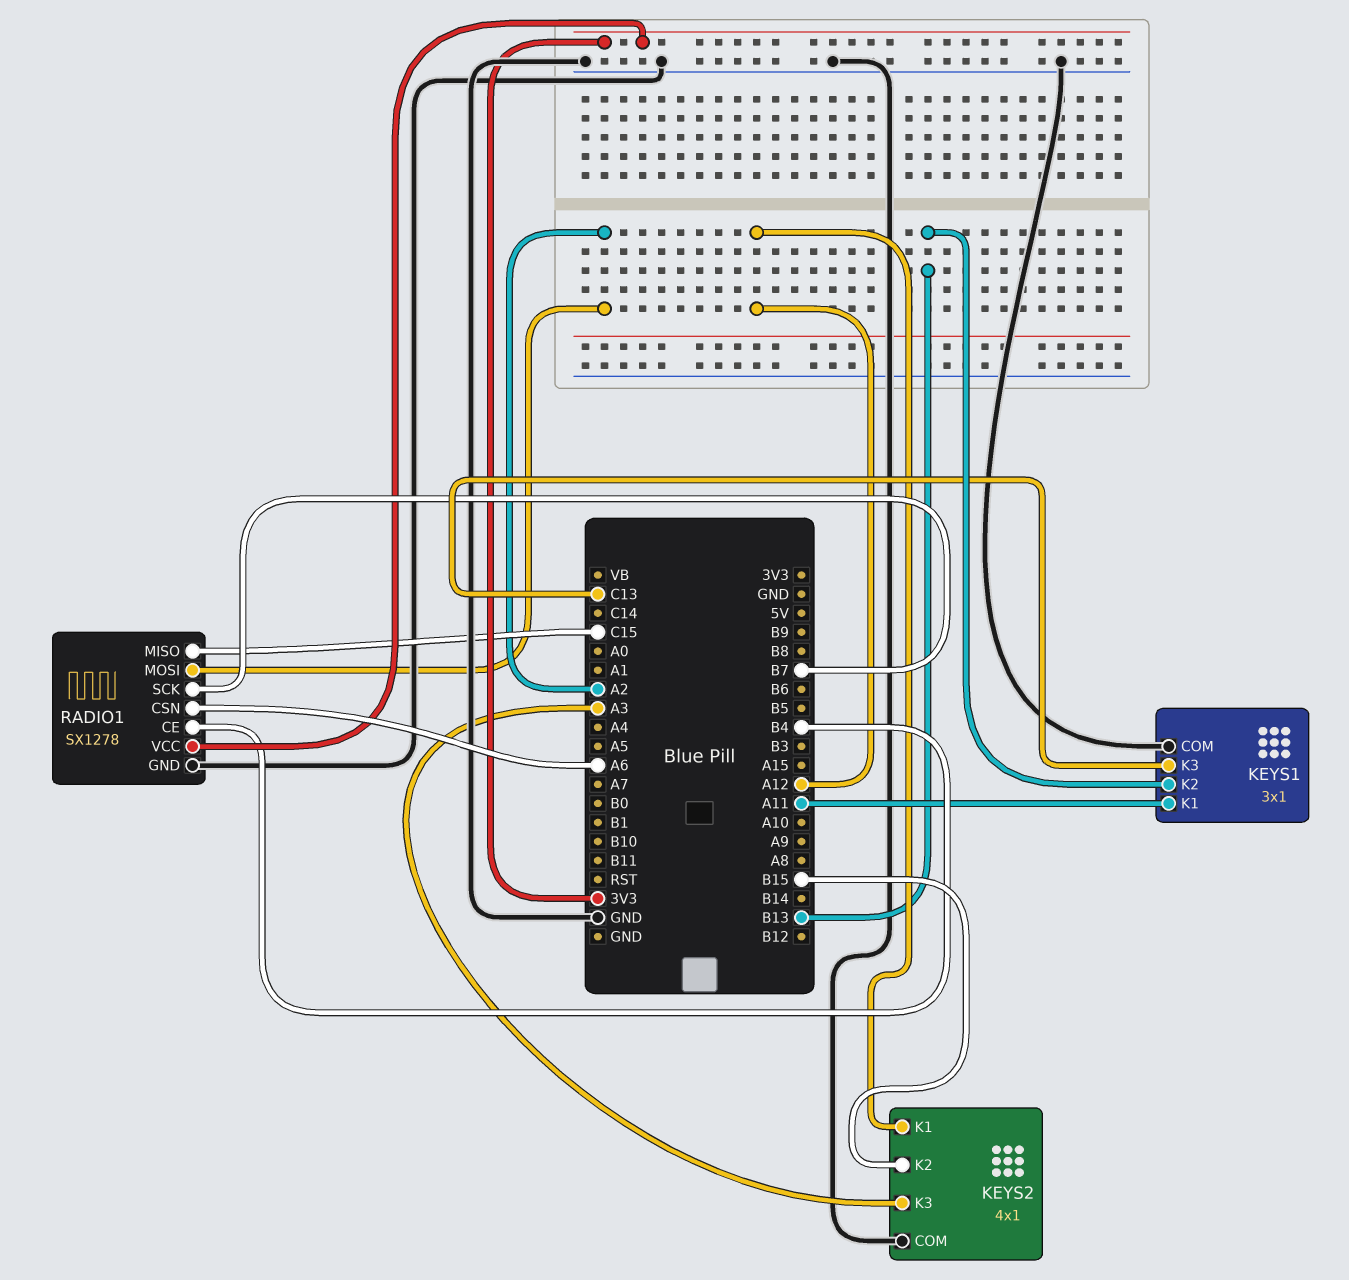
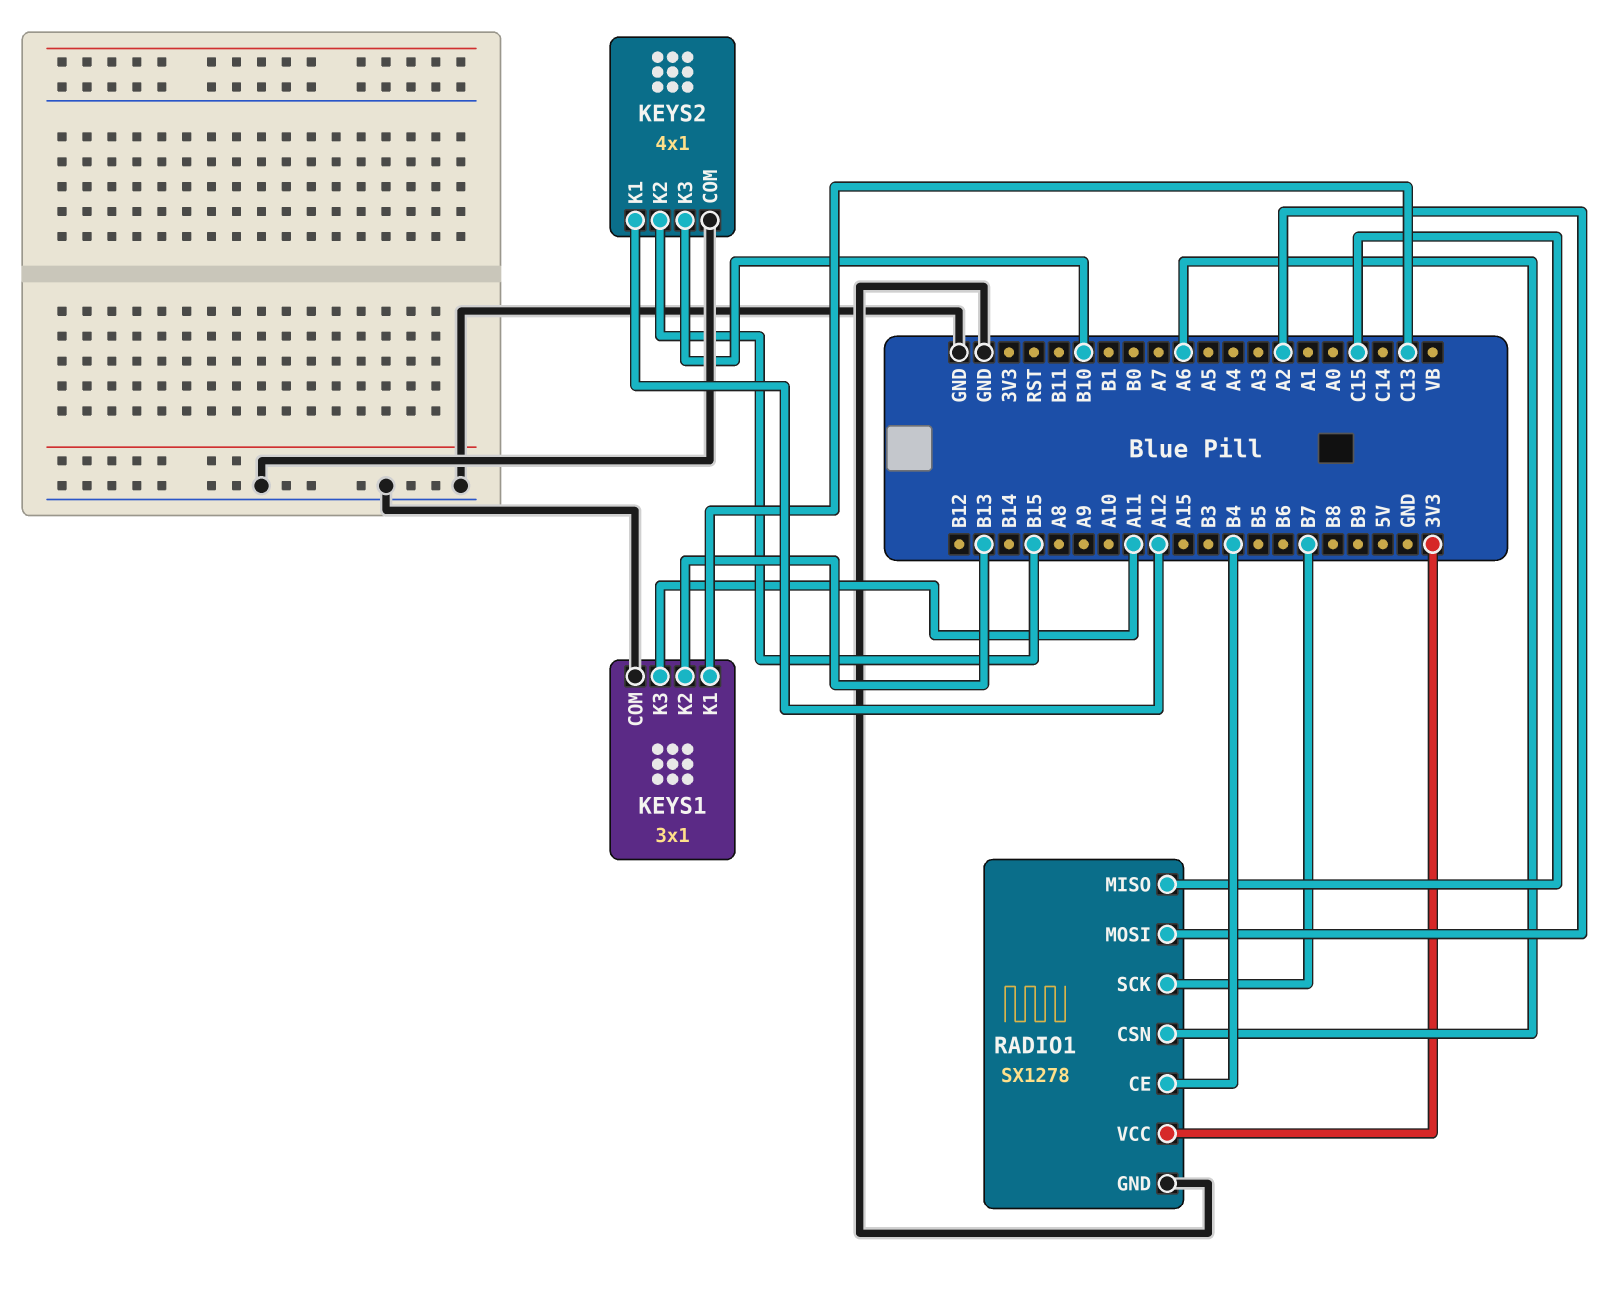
KEYS1 pin K1: A11 -> C13
KEYS1 pin K3: C13 -> A11
KEYS2 pin K3: A3 -> B10

